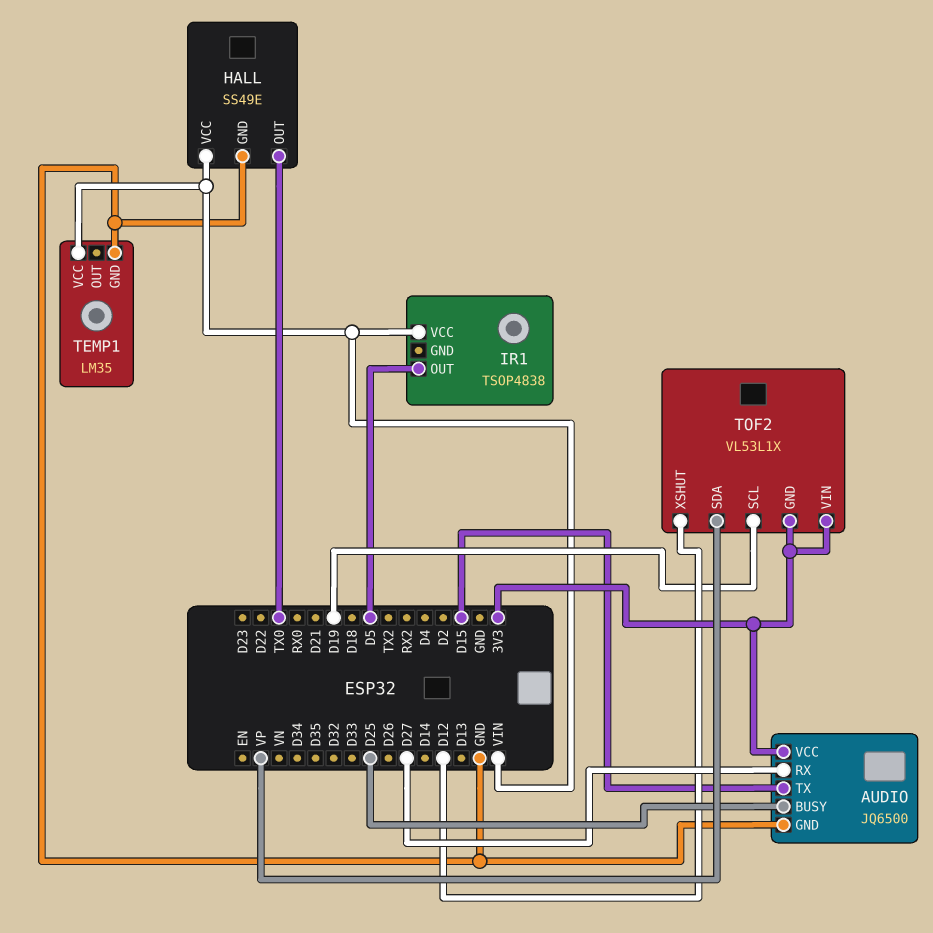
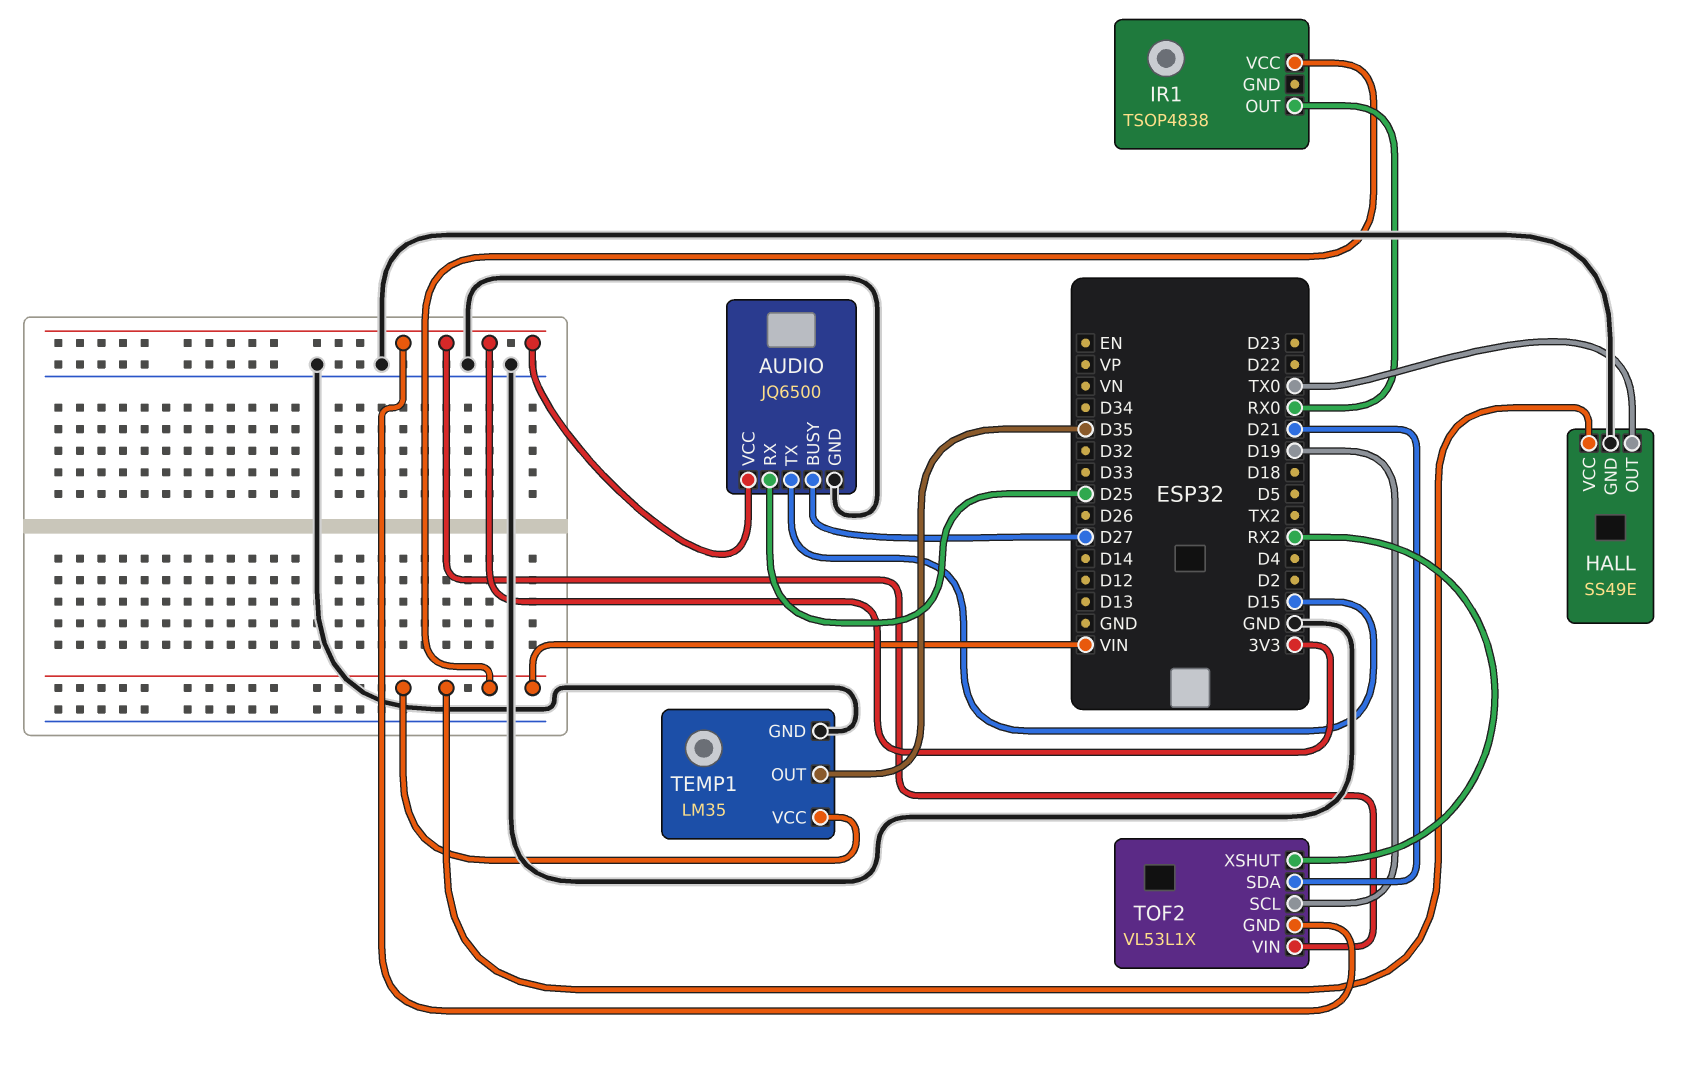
AUDIO pin BUSY: D25 -> D27
AUDIO pin RX: D27 -> D25
IR1 pin OUT: D5 -> RX0
TEMP1 pin OUT: none -> D35
TOF2 pin SDA: VP -> D21
TOF2 pin XSHUT: D12 -> RX2

